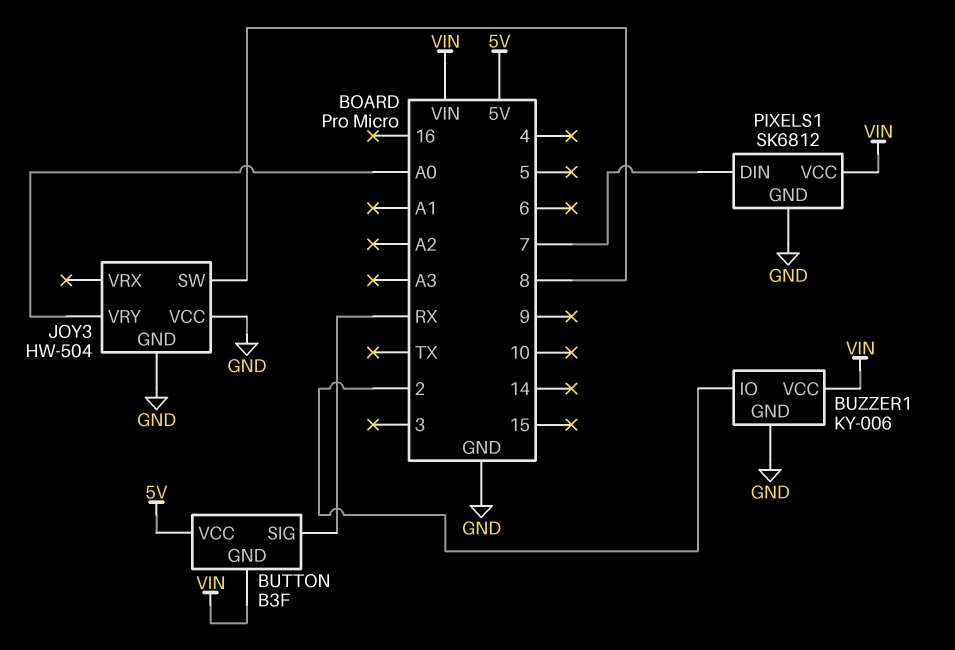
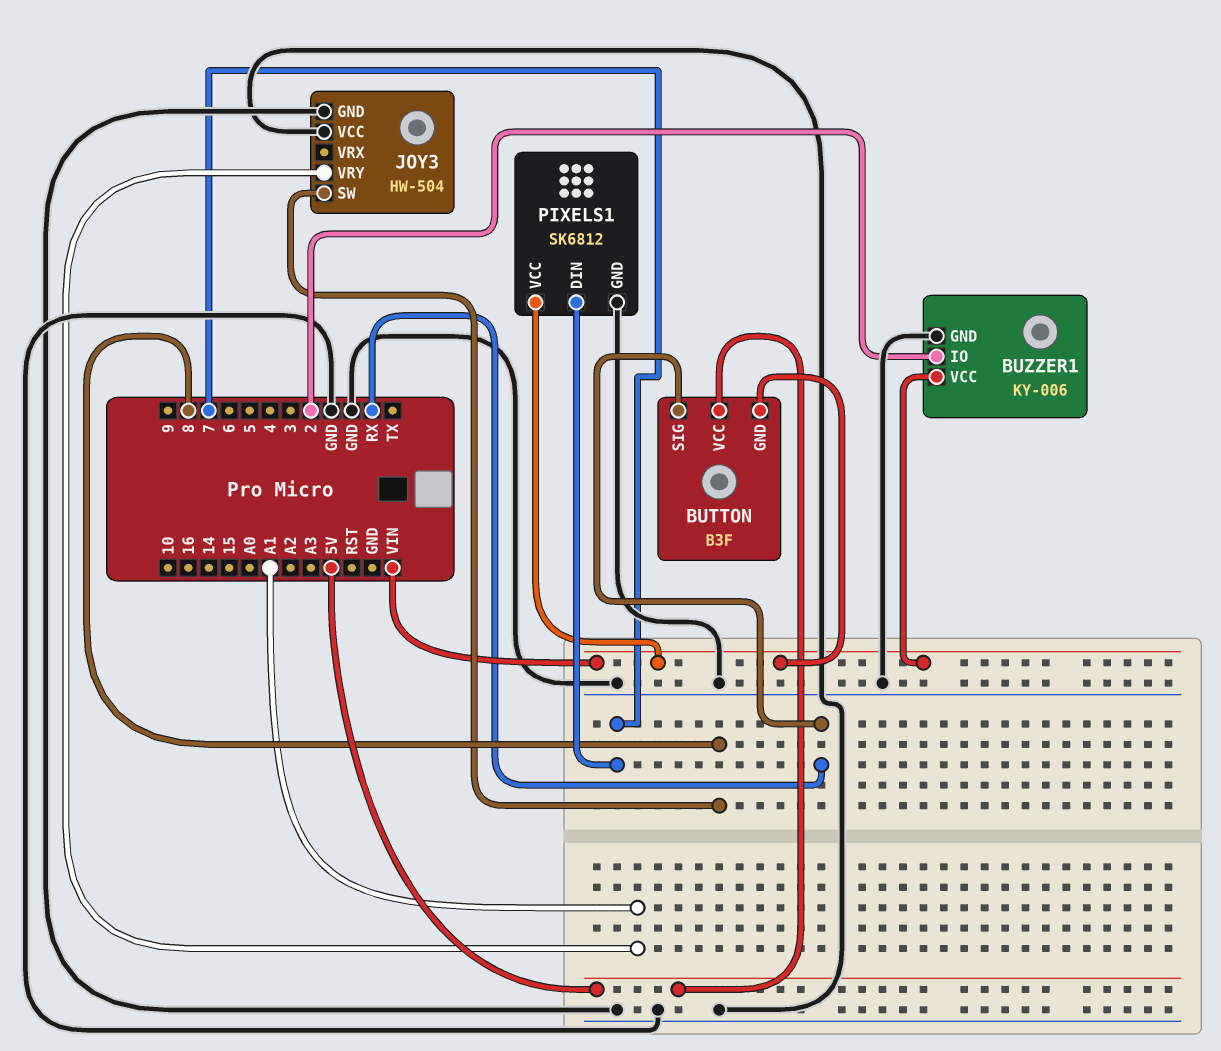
JOY3 pin VRY: A0 -> A1

